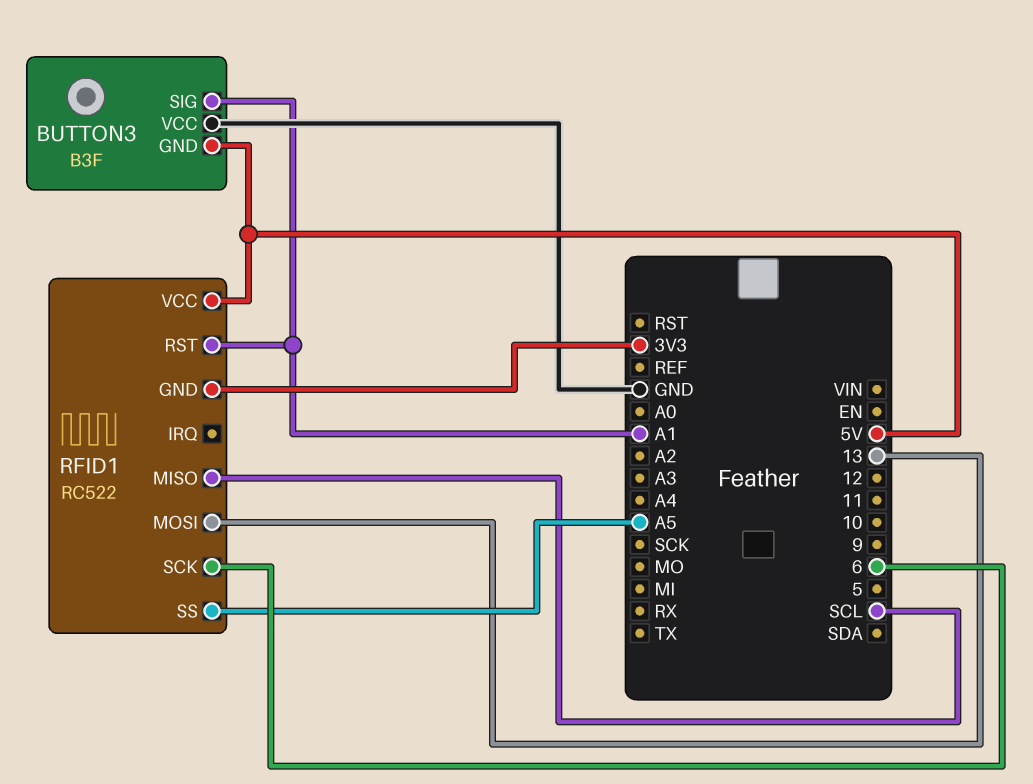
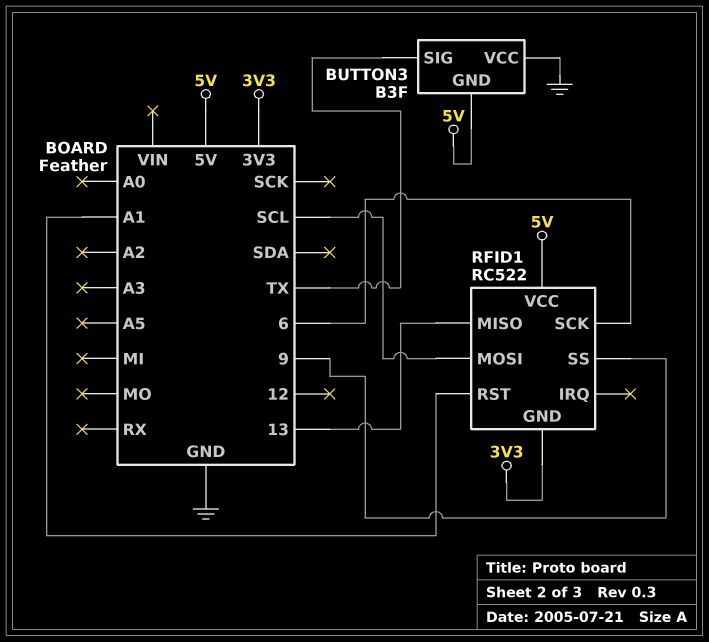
BUTTON3 pin SIG: A1 -> TX
RFID1 pin MISO: SCL -> 13
RFID1 pin MOSI: 13 -> SCL
RFID1 pin SS: A5 -> 9

